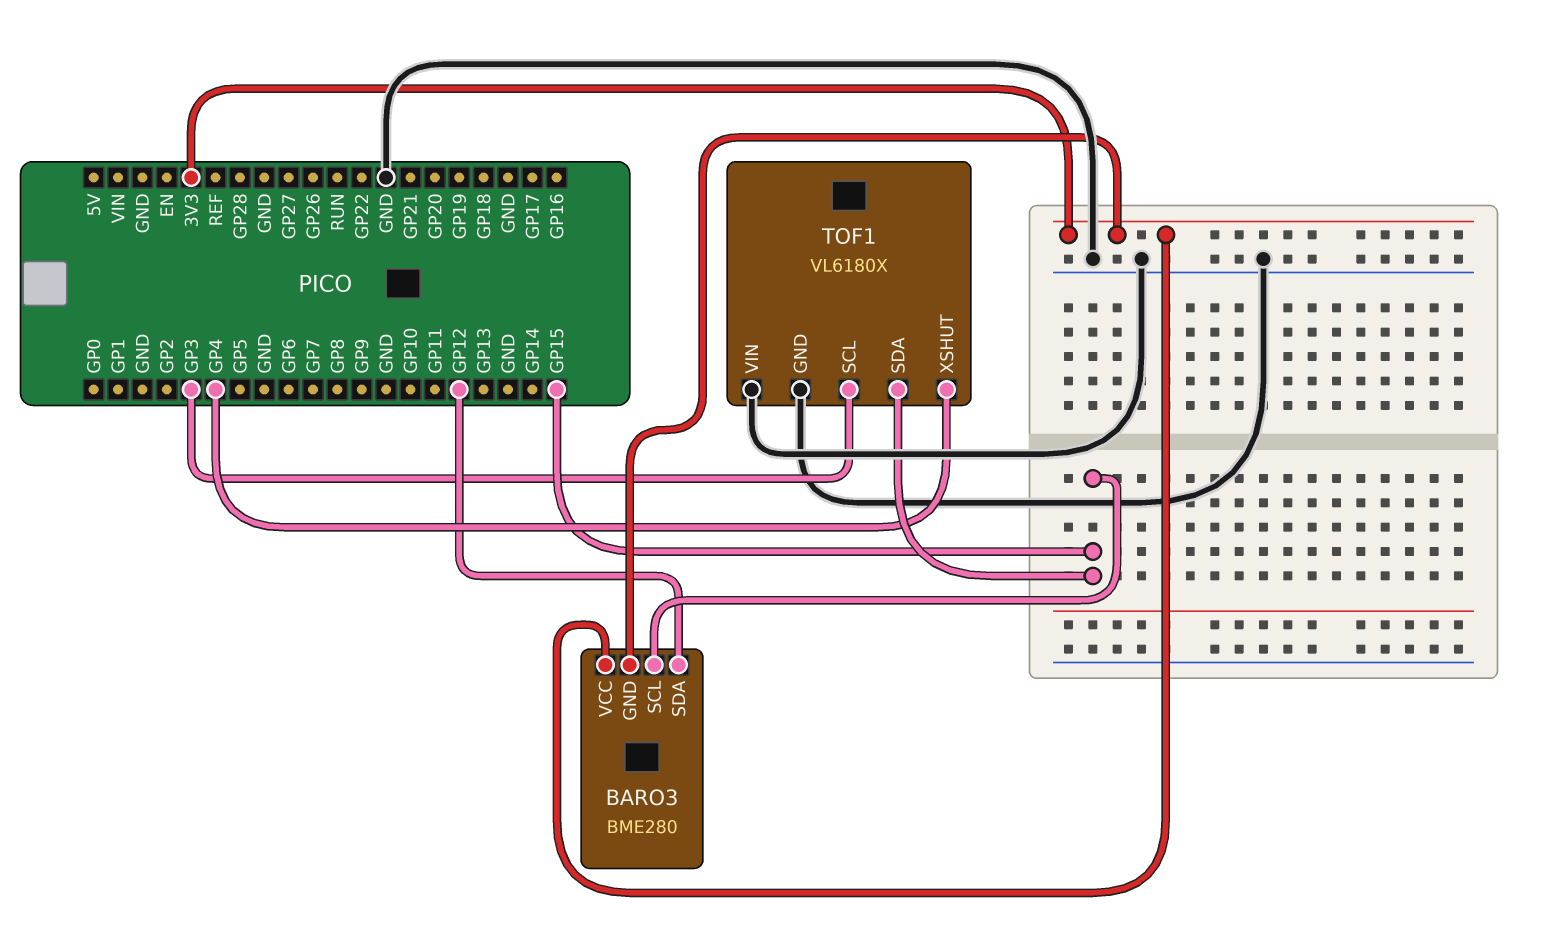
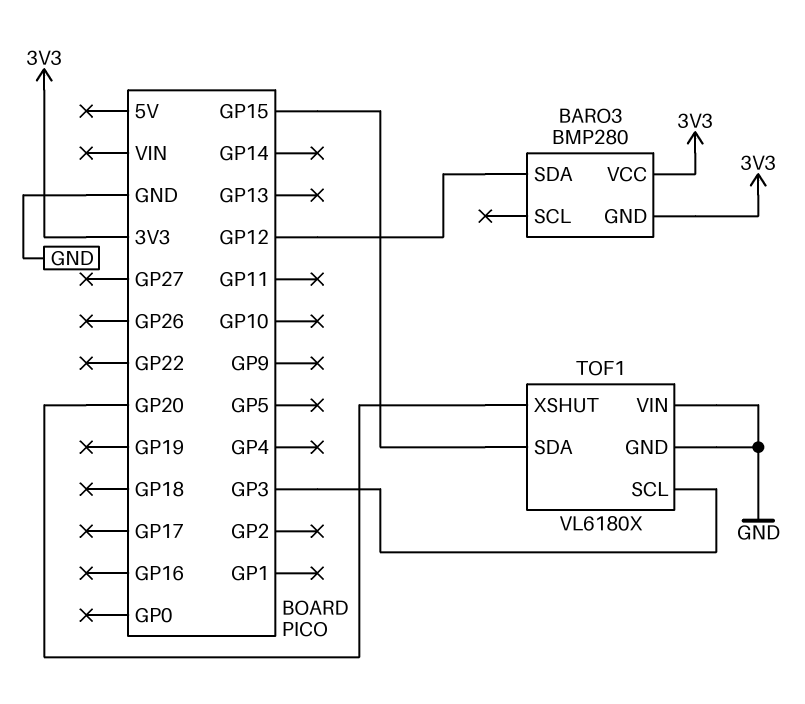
BARO3: BME280 -> BMP280
BARO3 pin SCL: GP15 -> none
TOF1 pin XSHUT: GP4 -> GP20

